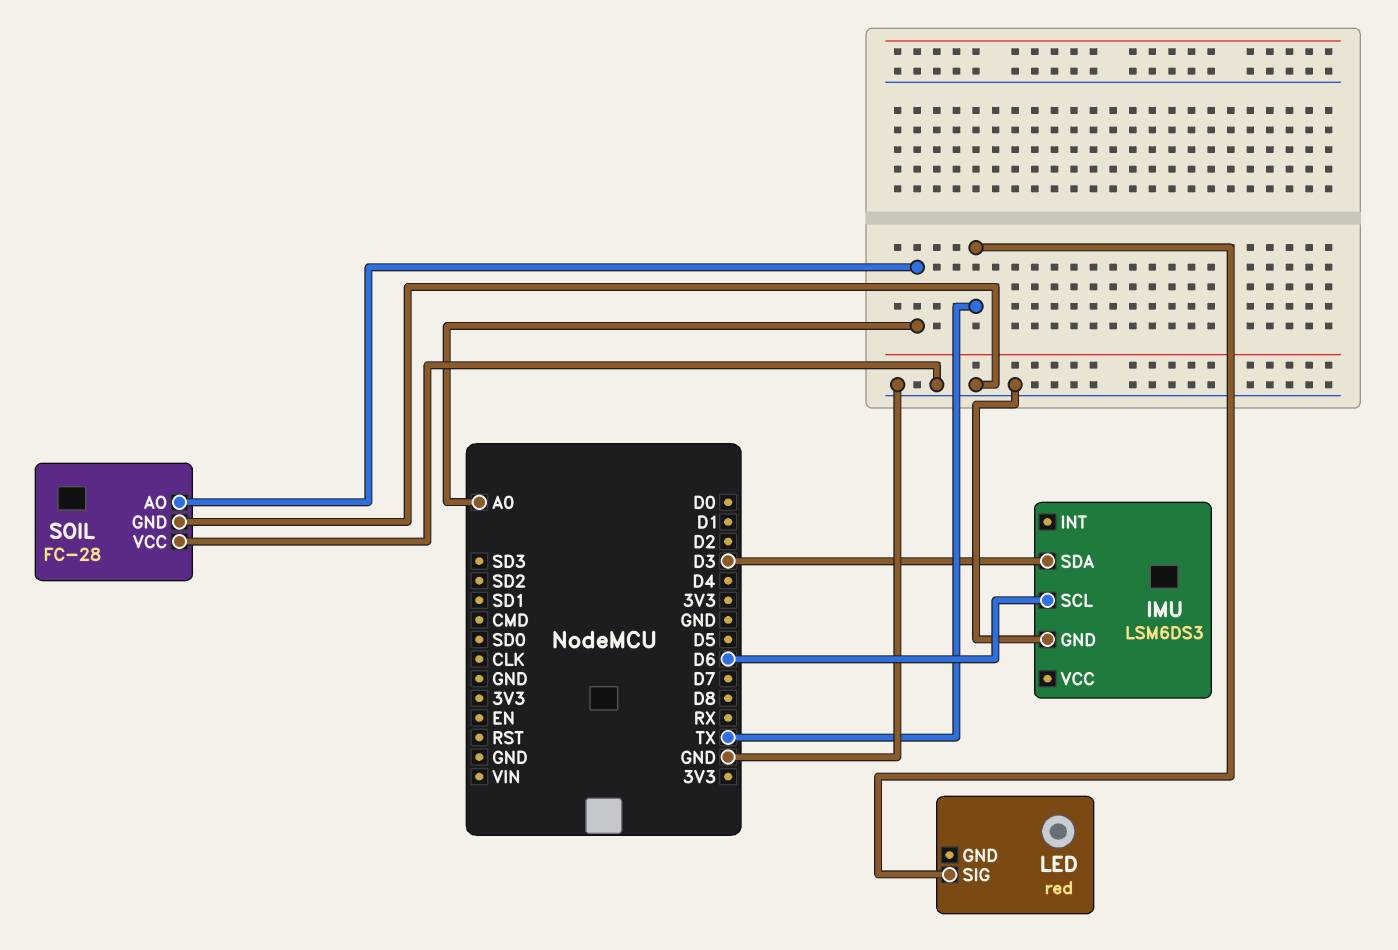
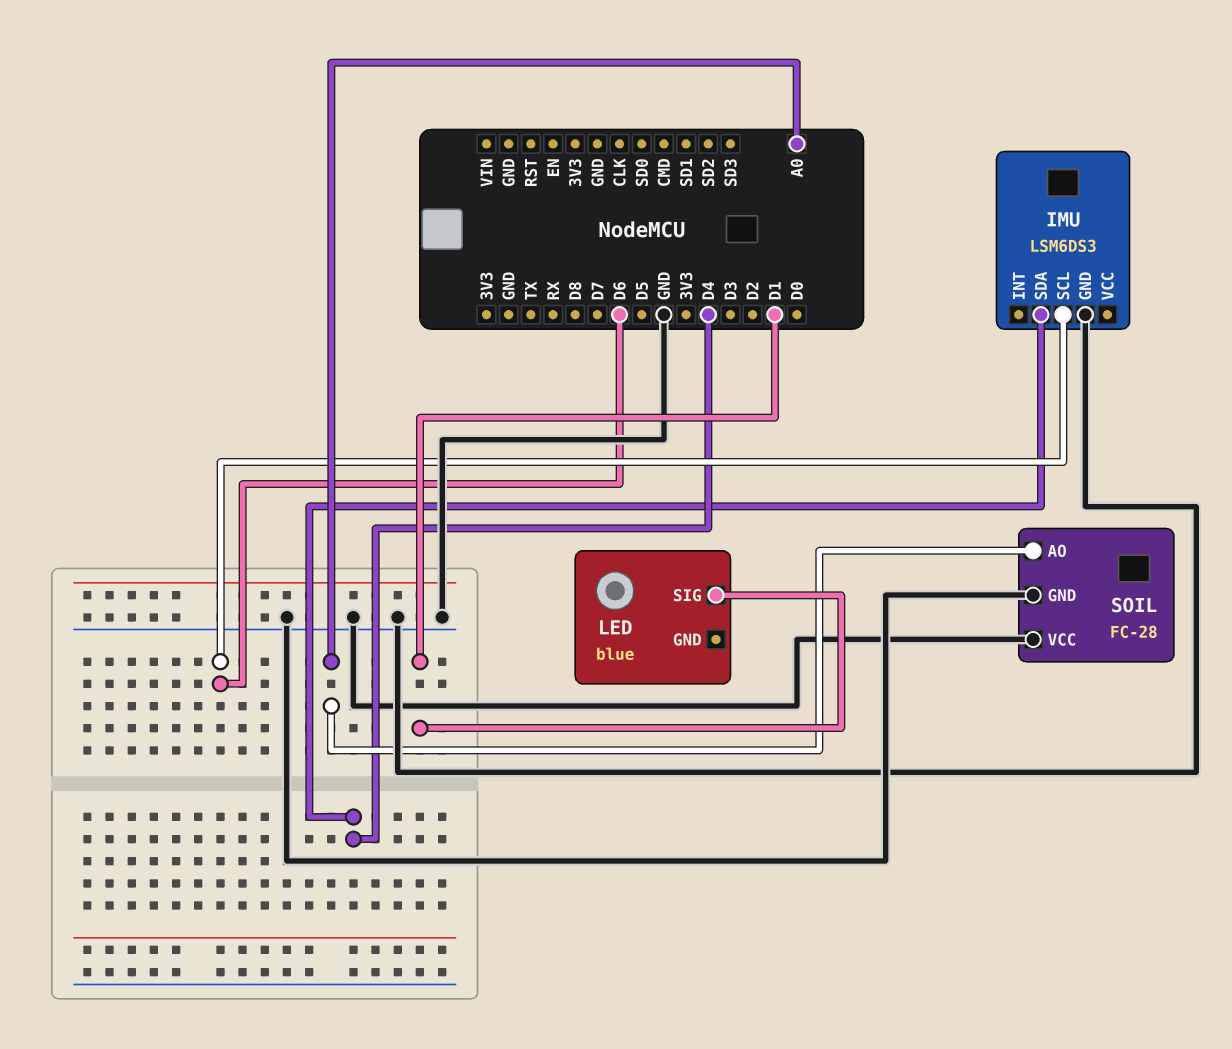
IMU pin SDA: D3 -> D4
LED: red -> blue
LED pin SIG: TX -> D1

